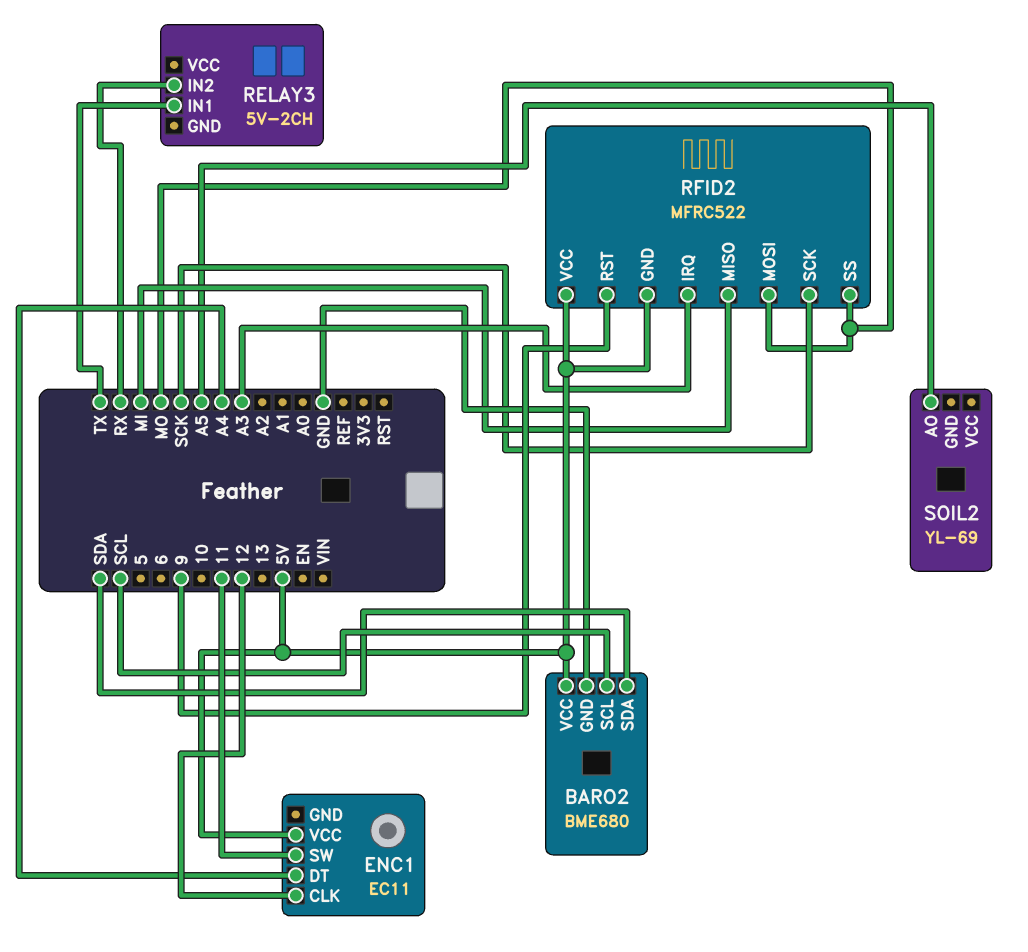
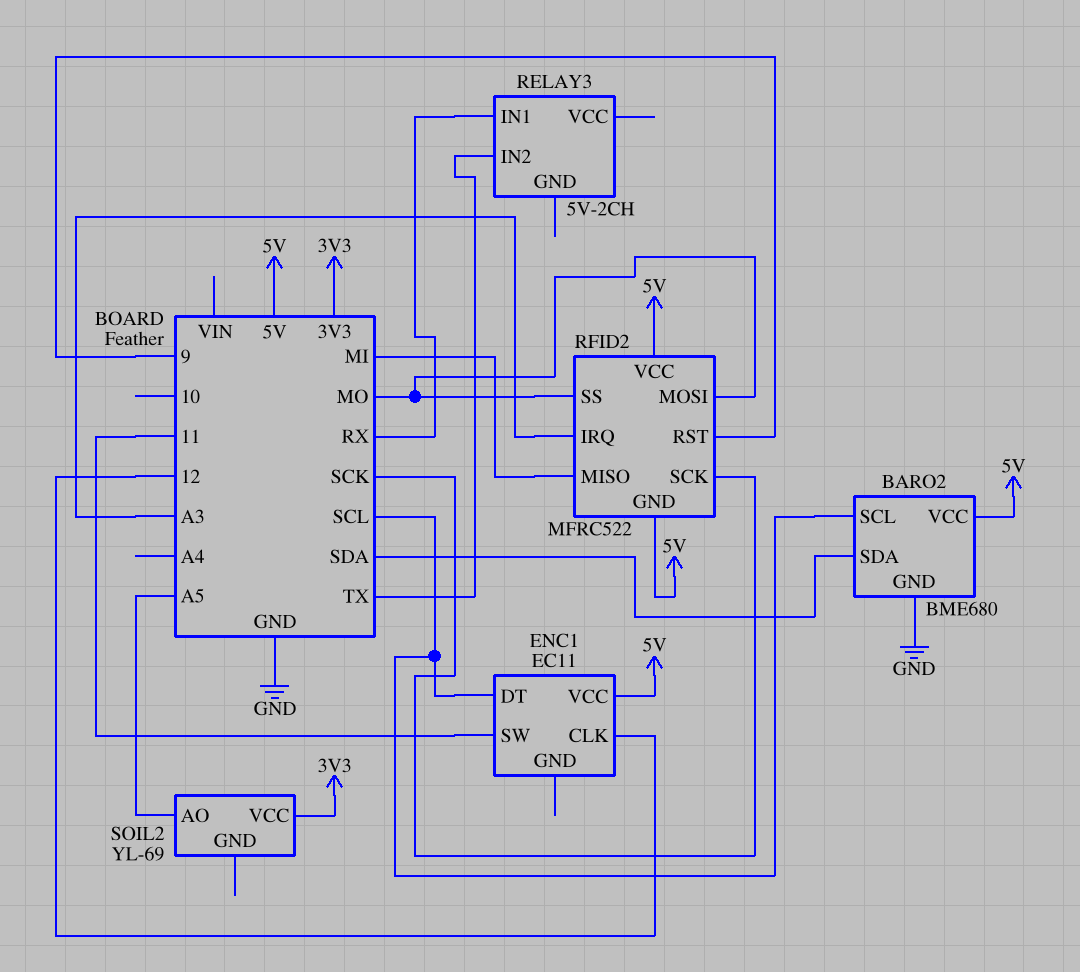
ENC1 pin DT: A4 -> SCL
RELAY3 pin IN1: TX -> RX
RELAY3 pin IN2: RX -> TX
SOIL2 pin VCC: none -> 3V3

